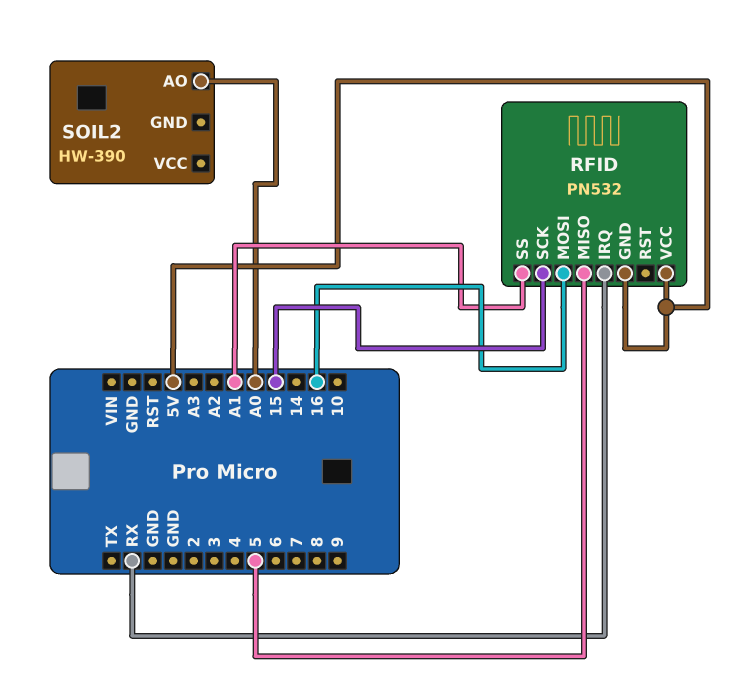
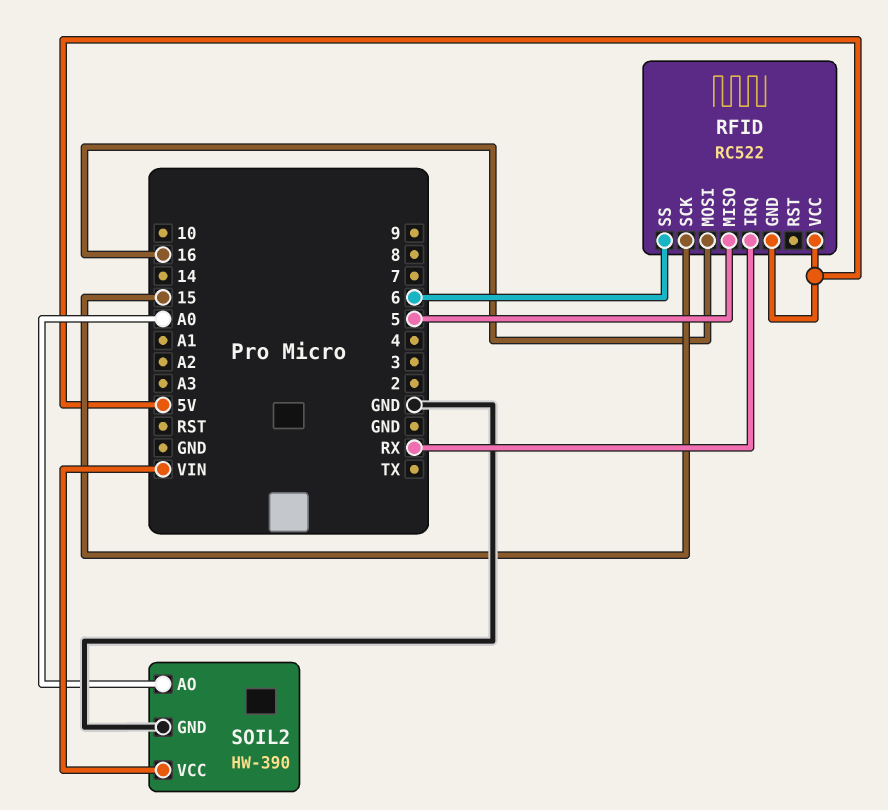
RFID: PN532 -> RC522
RFID pin SS: A1 -> 6
SOIL2 pin GND: none -> GND
SOIL2 pin VCC: none -> VIN

